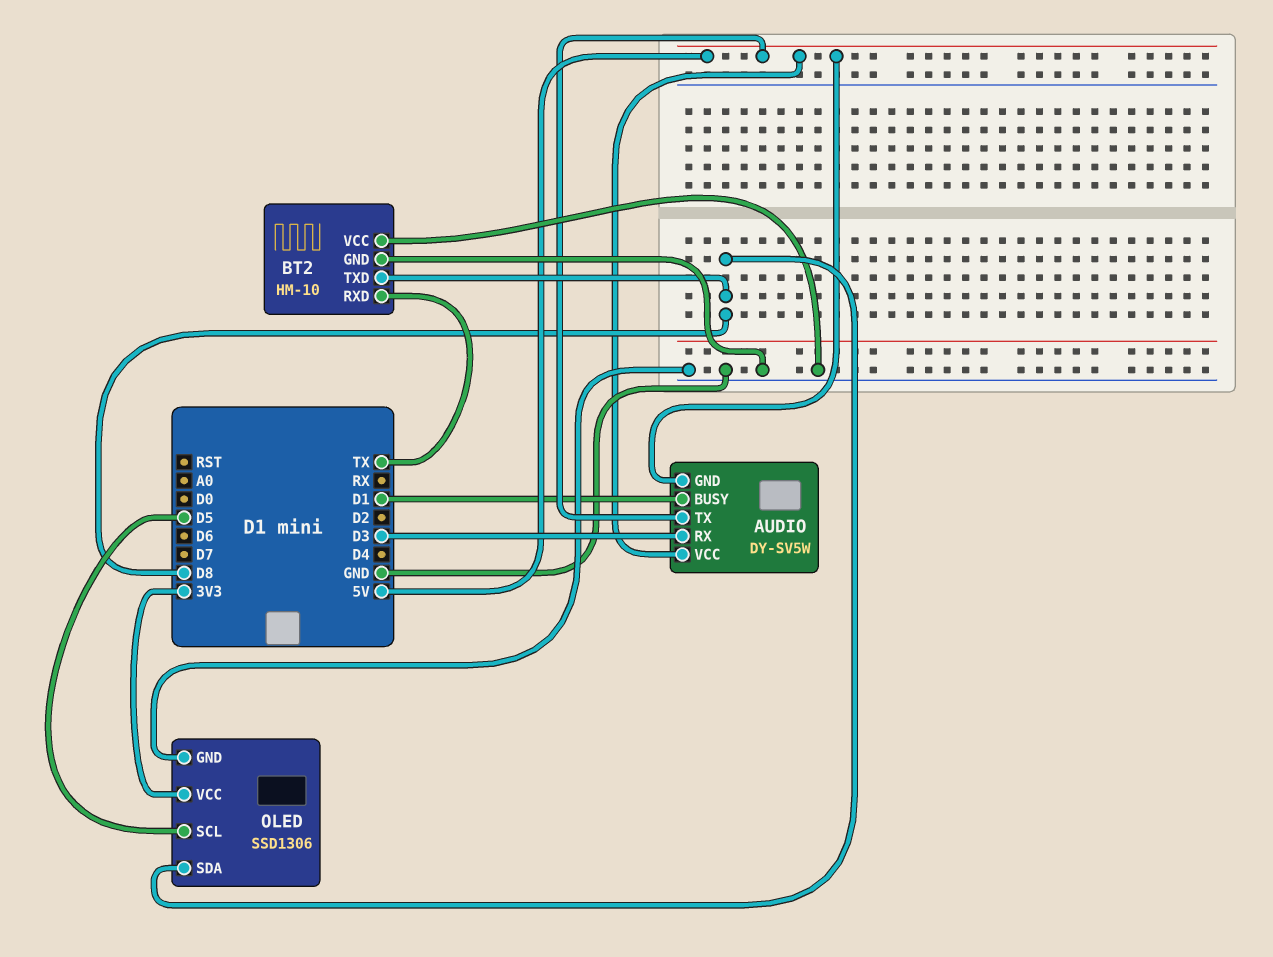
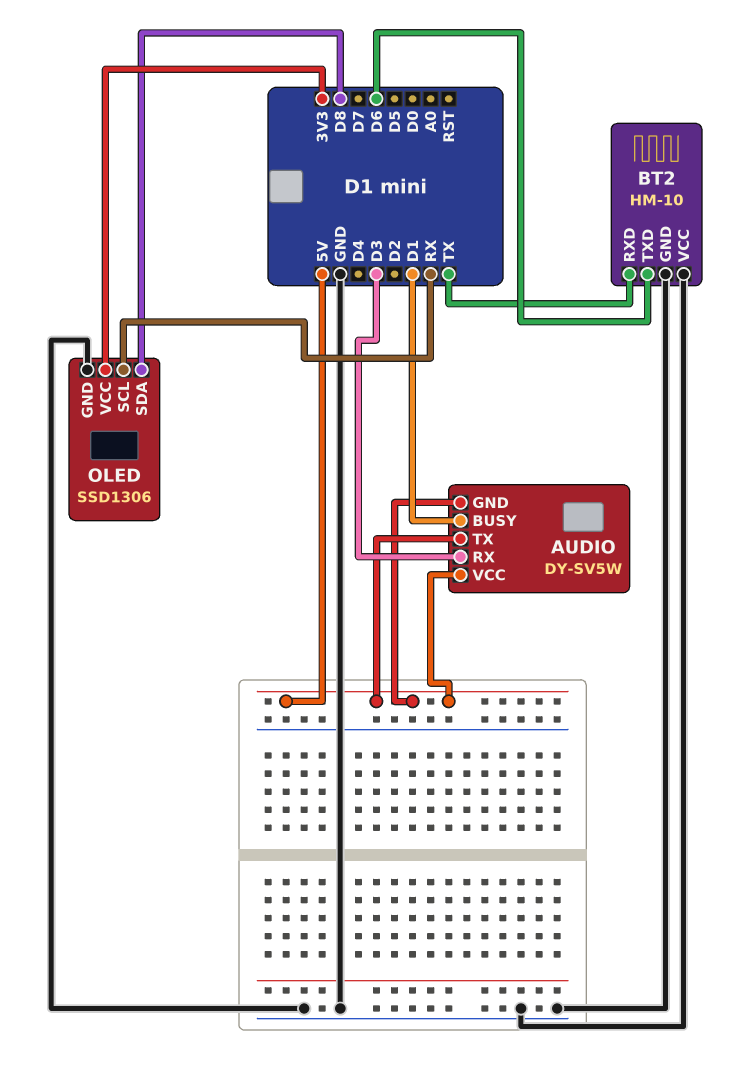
BT2 pin TXD: D8 -> D6
OLED pin SCL: D5 -> RX

